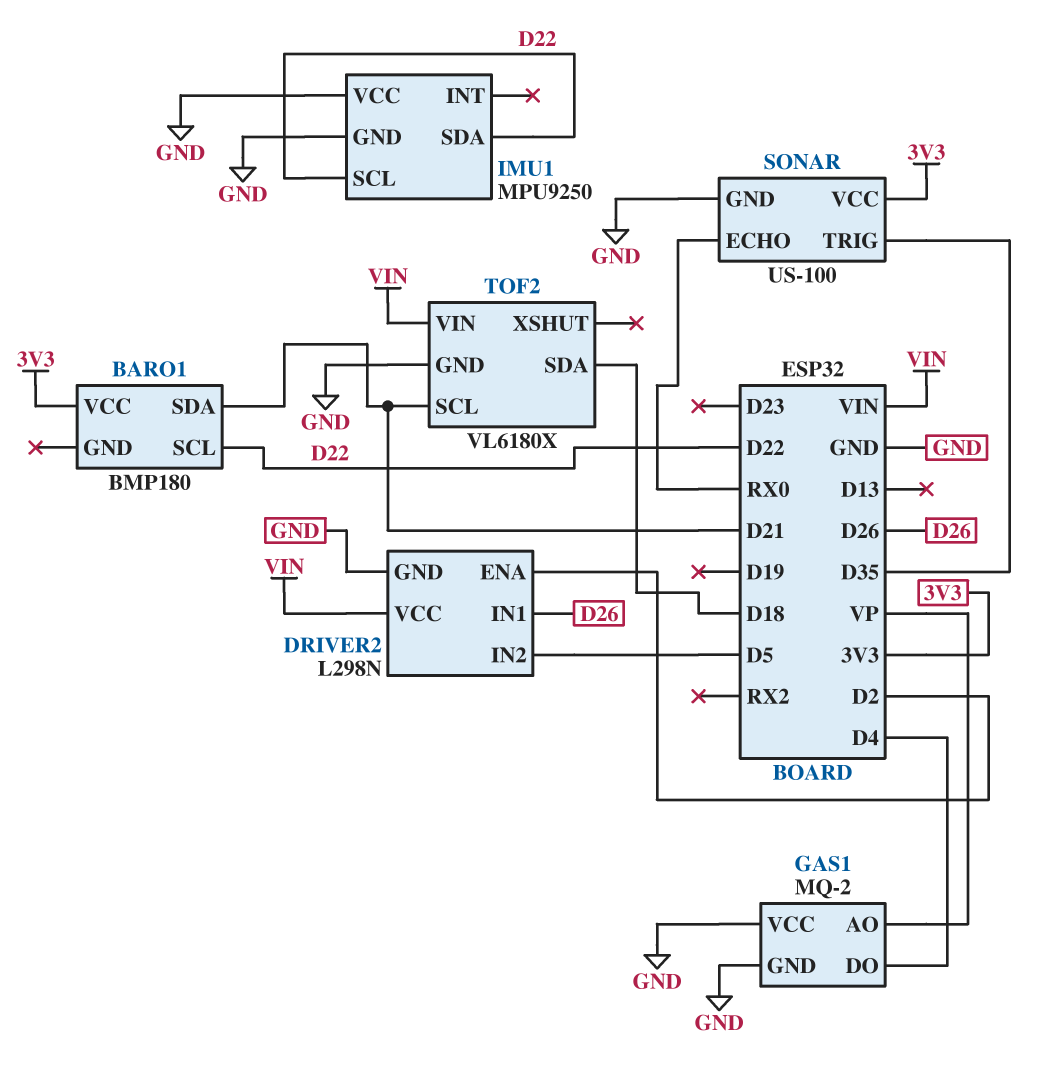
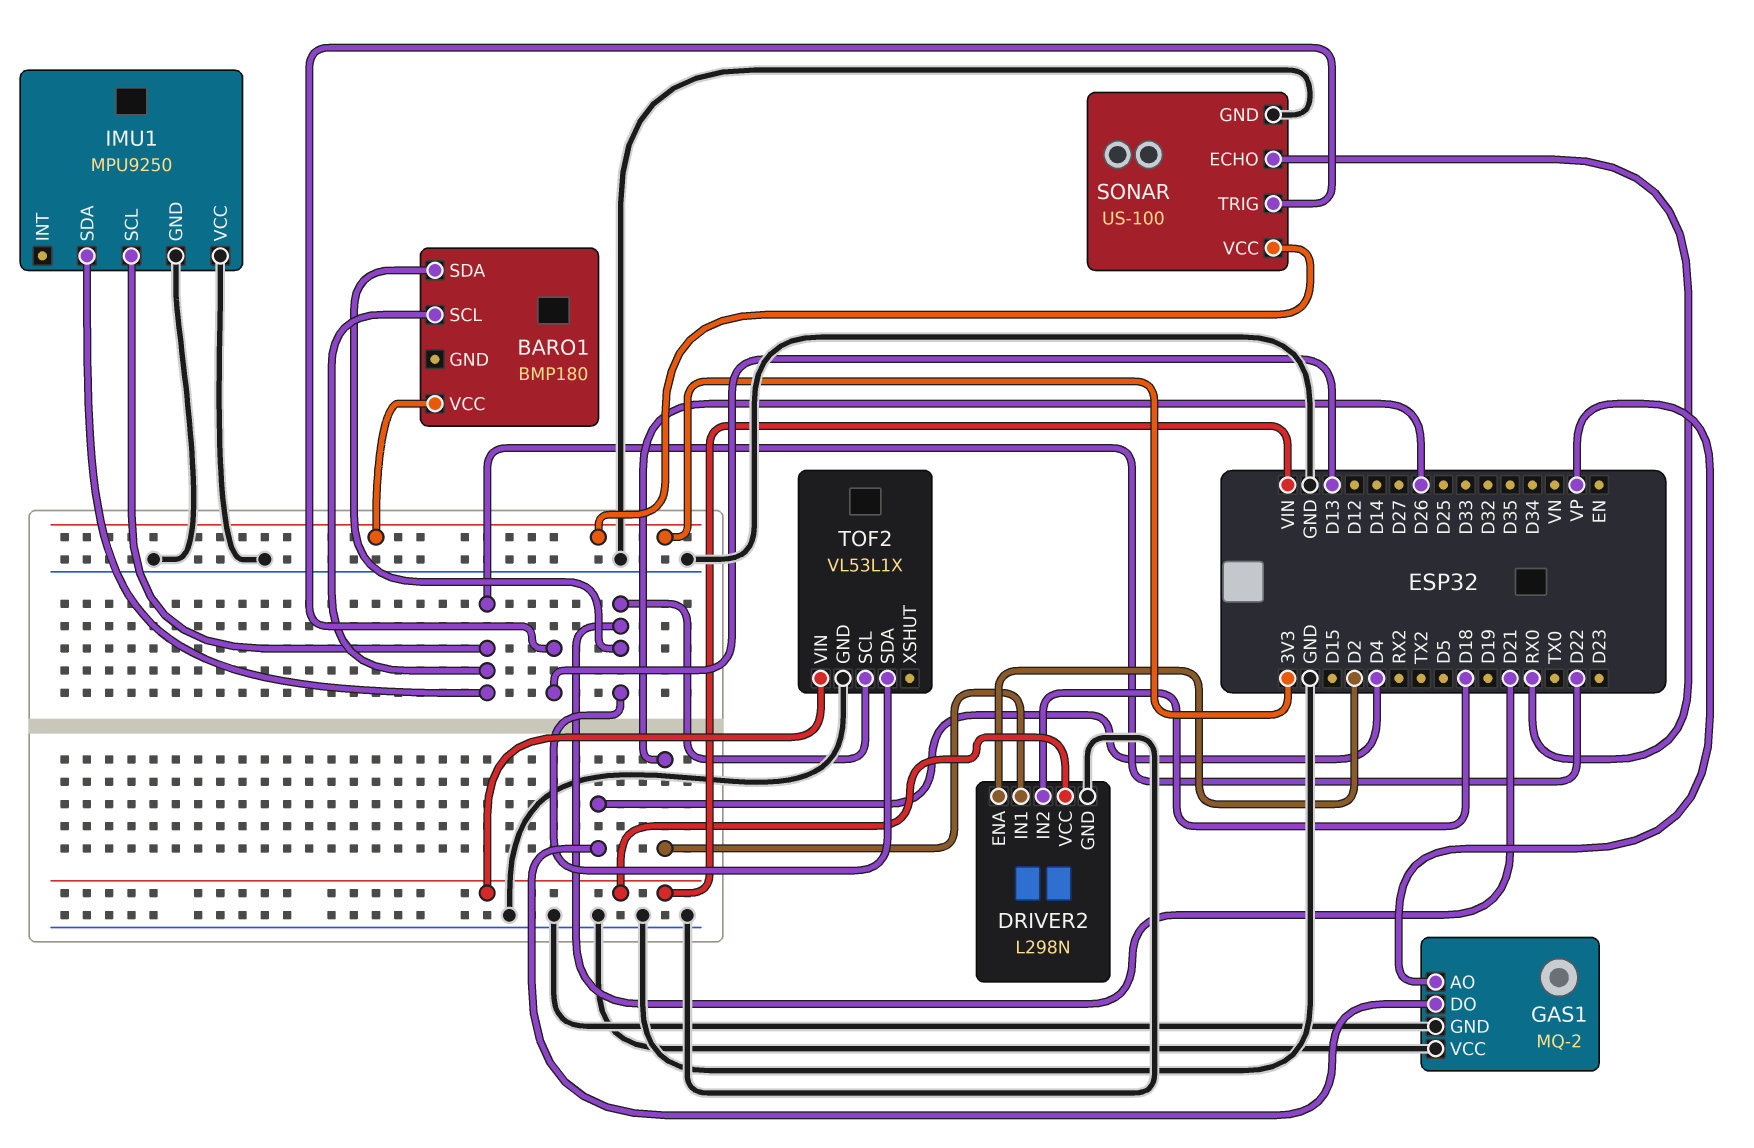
DRIVER2 pin IN2: D5 -> D18
SONAR pin TRIG: D35 -> D13
TOF2: VL6180X -> VL53L1X
TOF2 pin SDA: D18 -> D21

